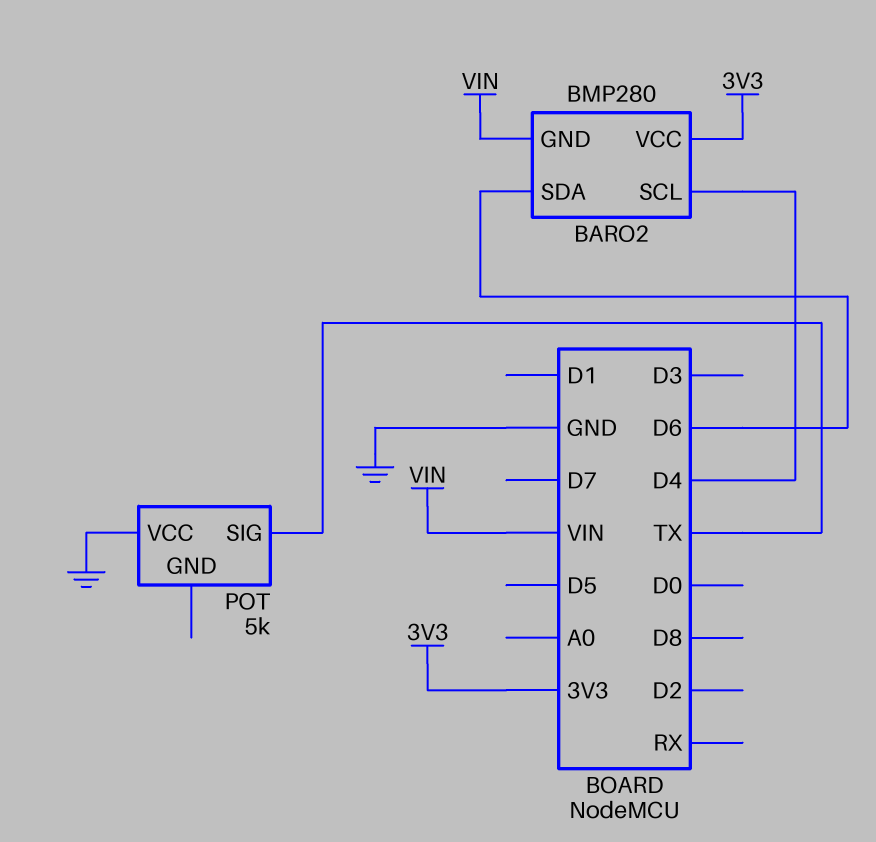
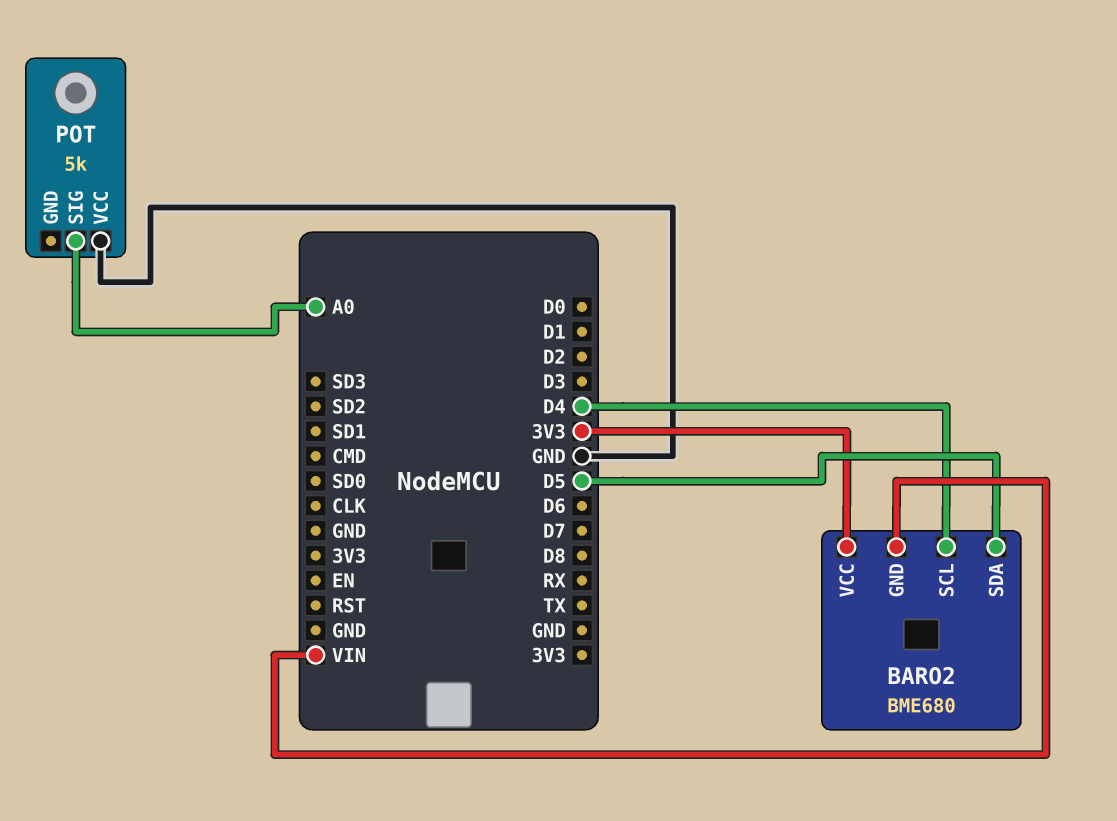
BARO2: BMP280 -> BME680
BARO2 pin SDA: D6 -> D5
POT pin SIG: TX -> A0

